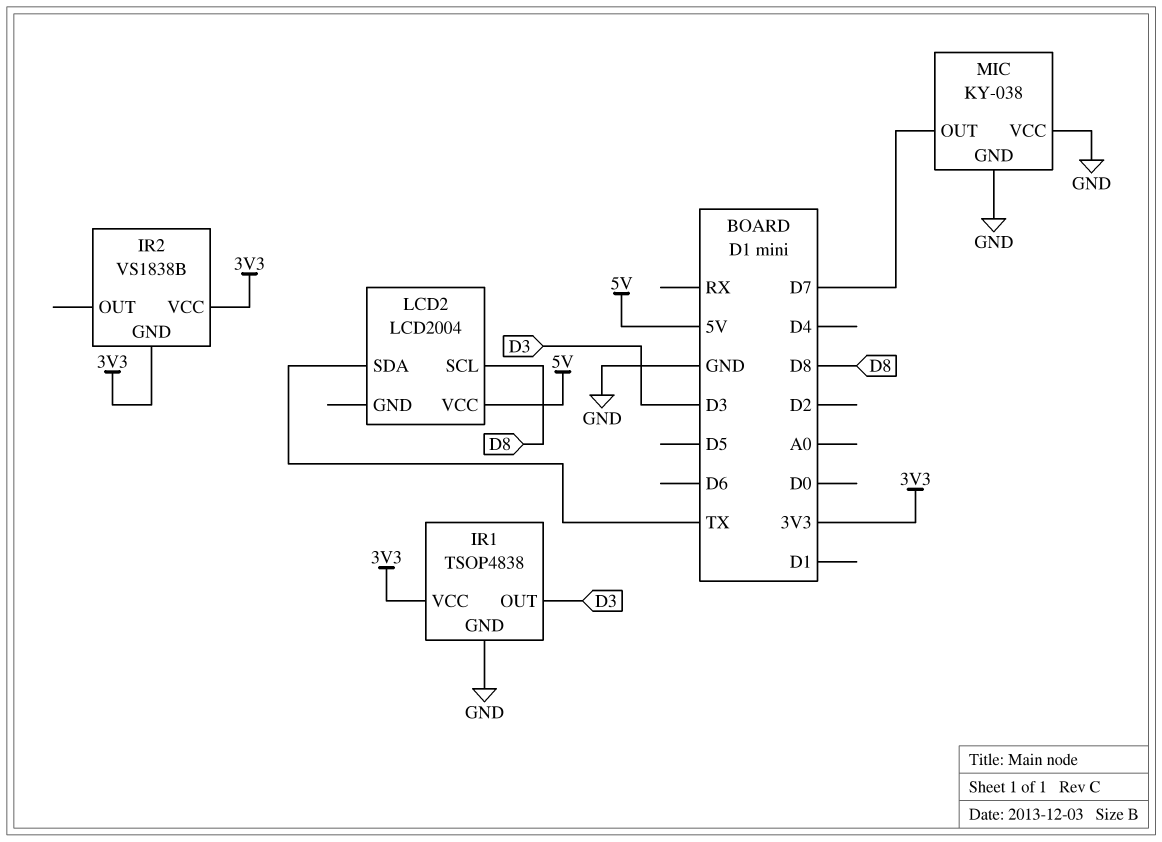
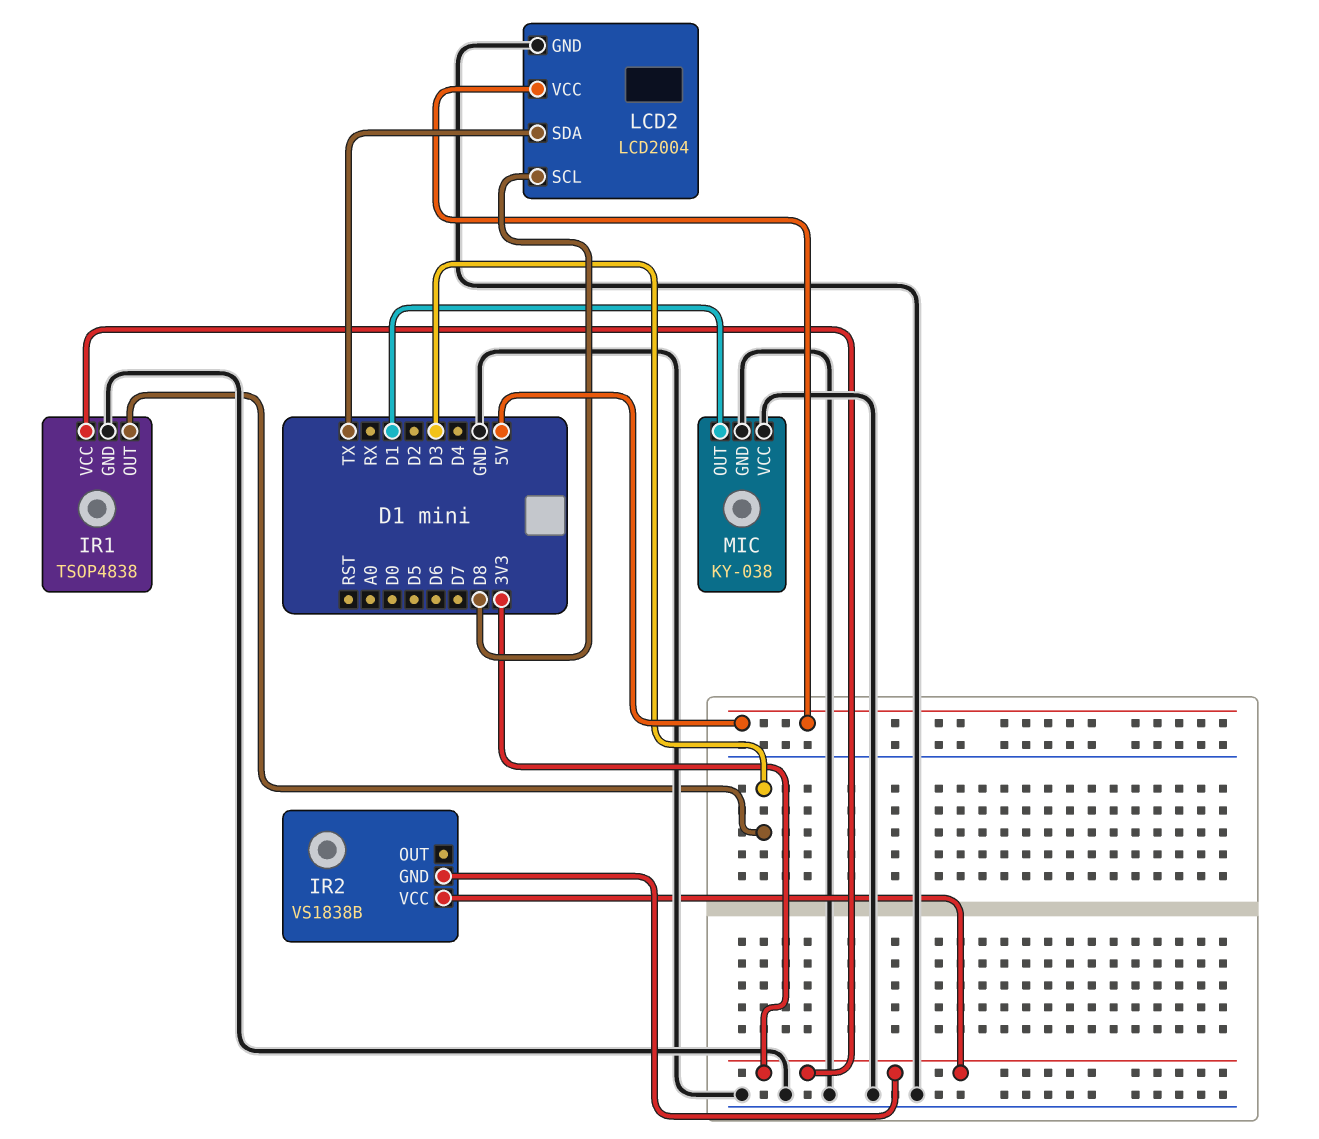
LCD2 pin GND: none -> GND
MIC pin OUT: D7 -> D1

